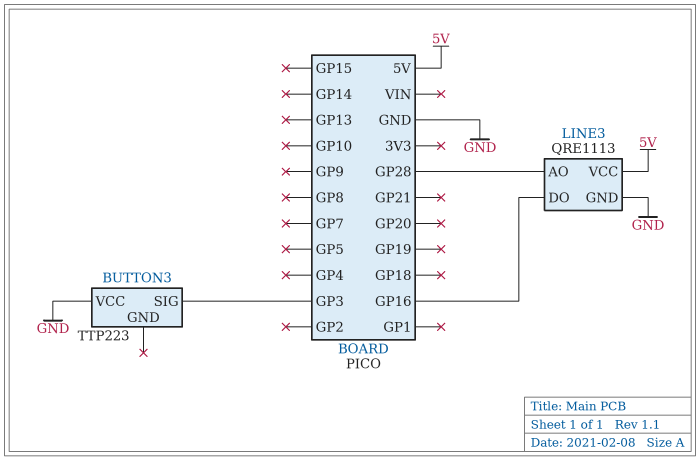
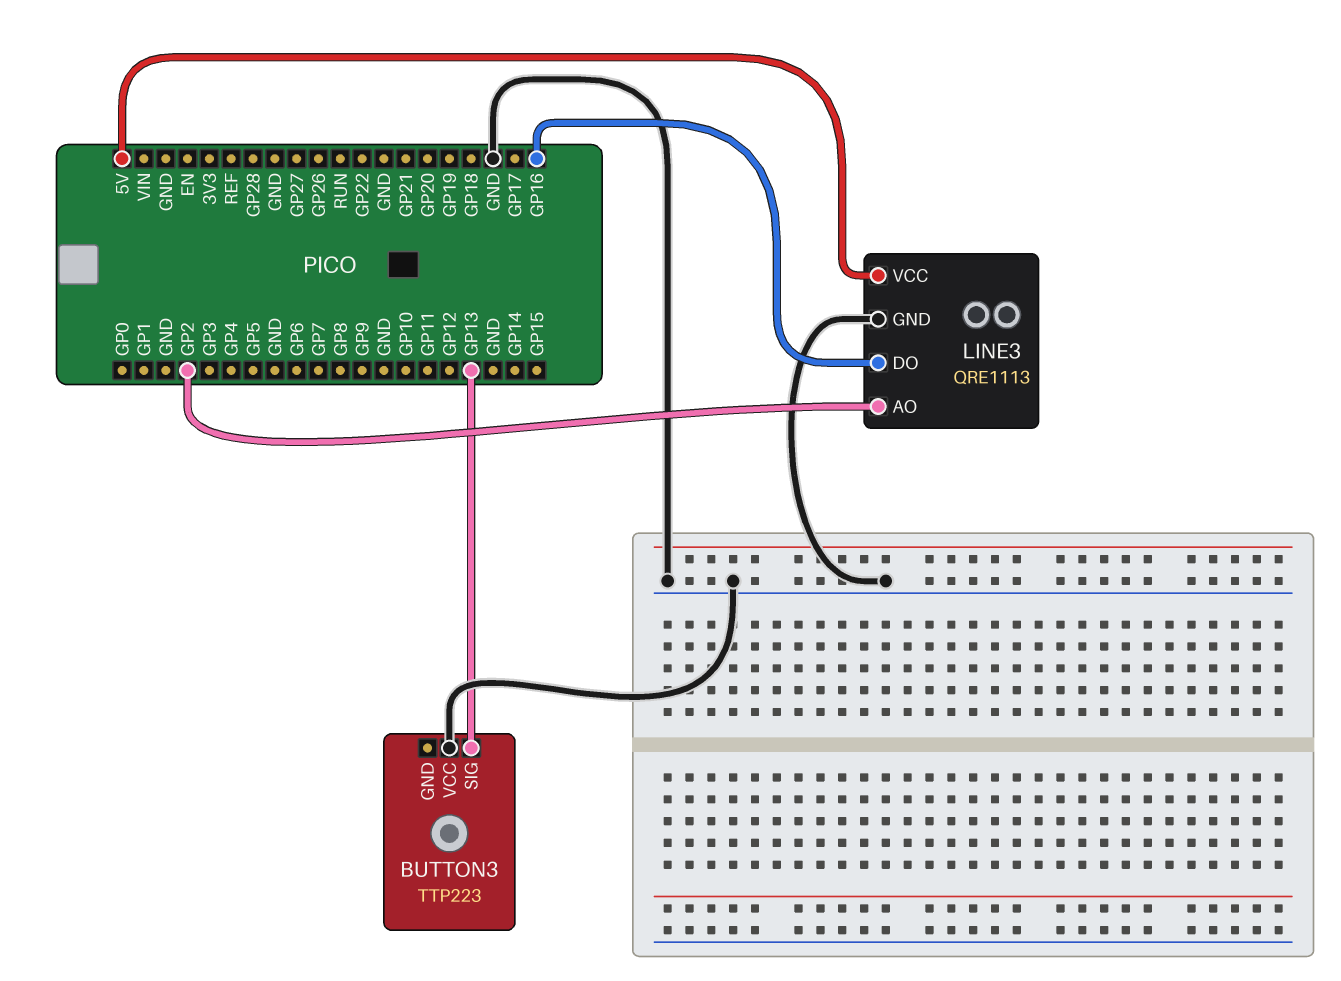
BUTTON3 pin SIG: GP3 -> GP13
LINE3 pin AO: GP28 -> GP2

